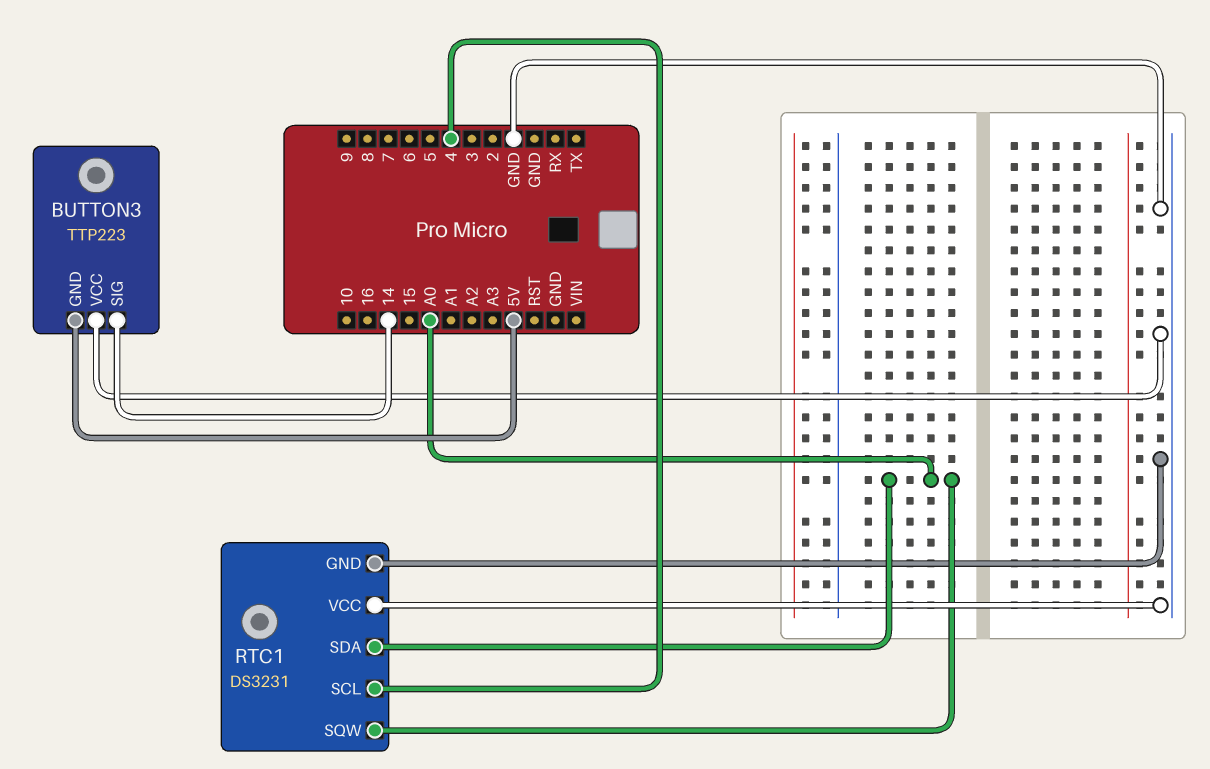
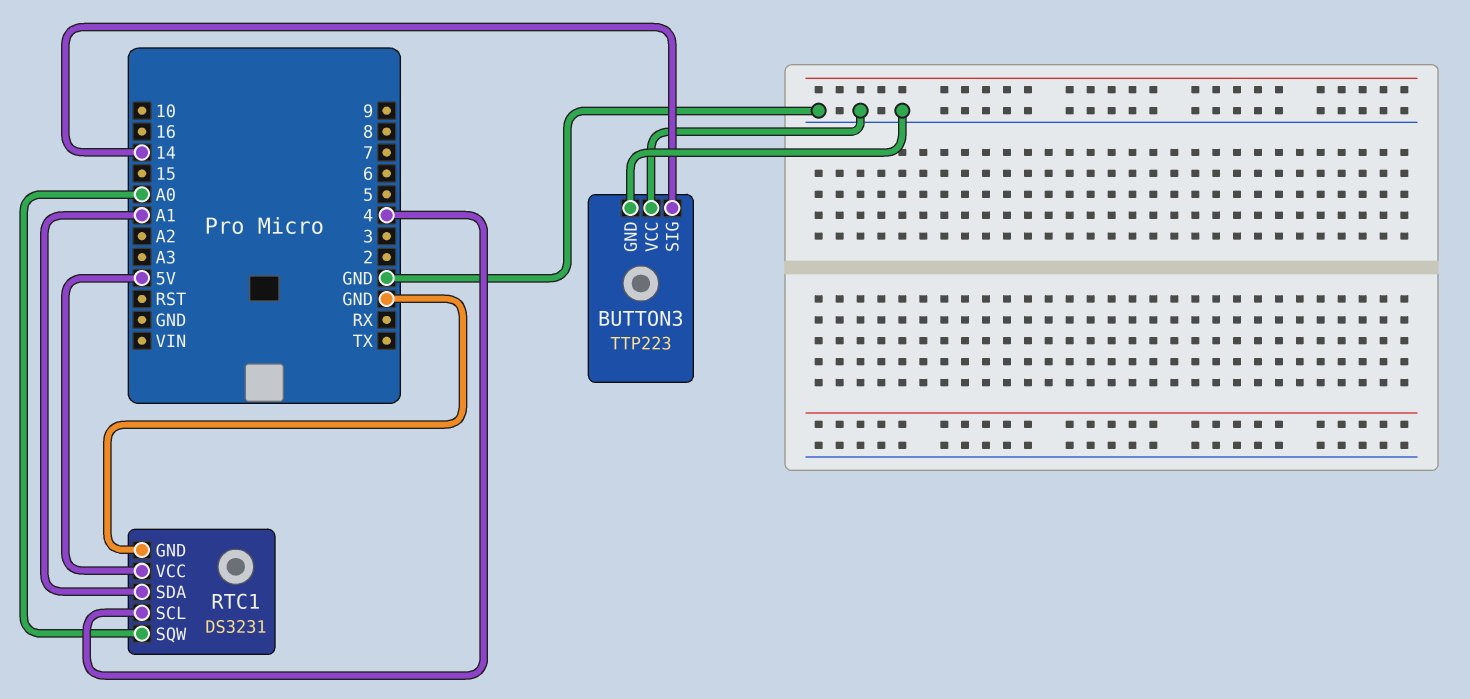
BUTTON3 pin GND: 5V -> GND
RTC1 pin SDA: A0 -> A1
RTC1 pin VCC: GND -> 5V

